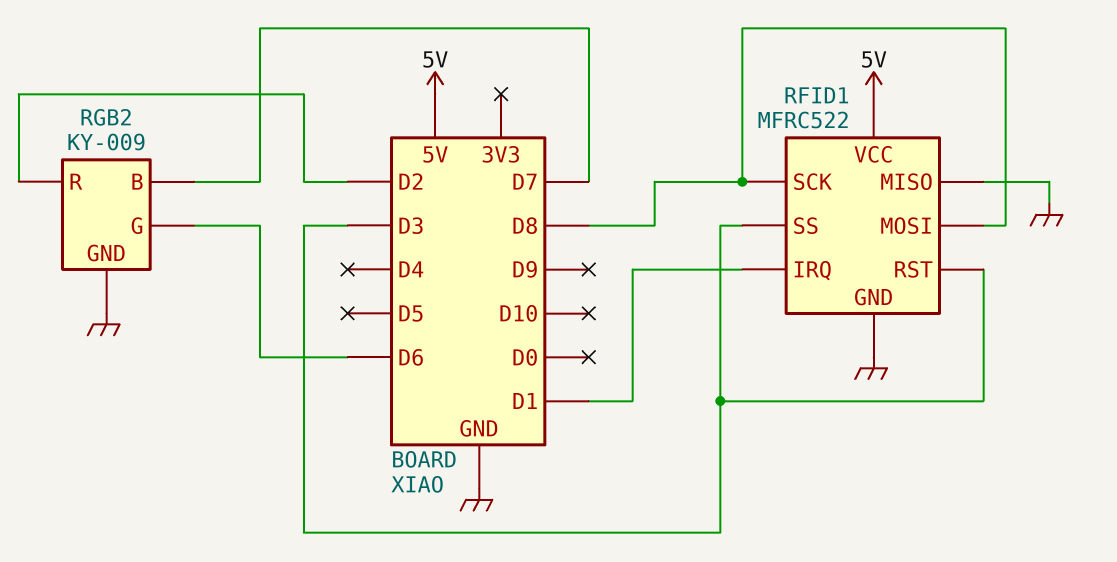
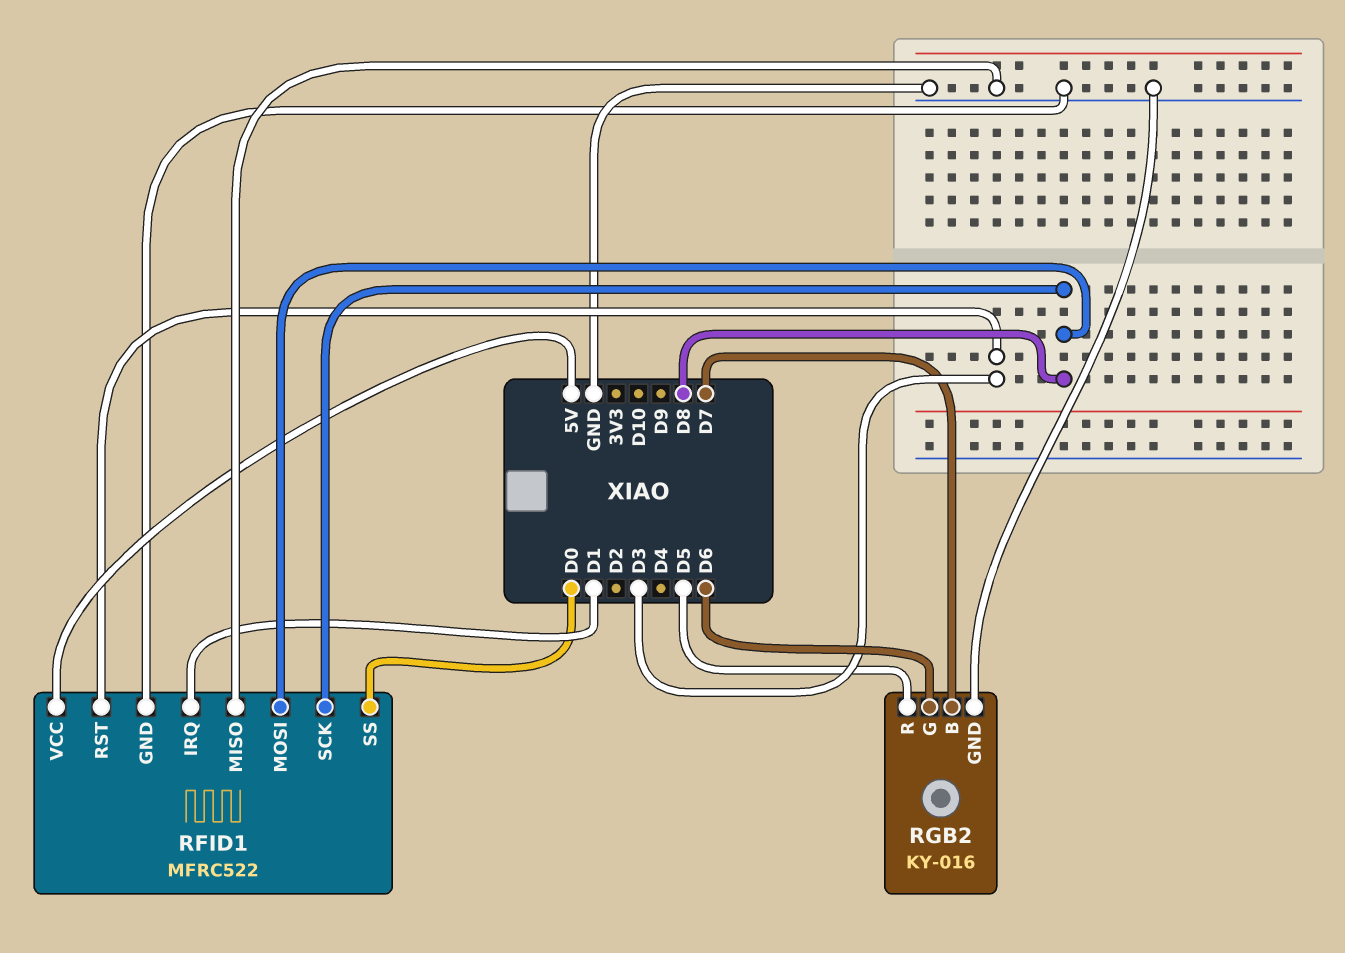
RFID1 pin SS: D3 -> D0
RGB2: KY-009 -> KY-016
RGB2 pin R: D2 -> D5

